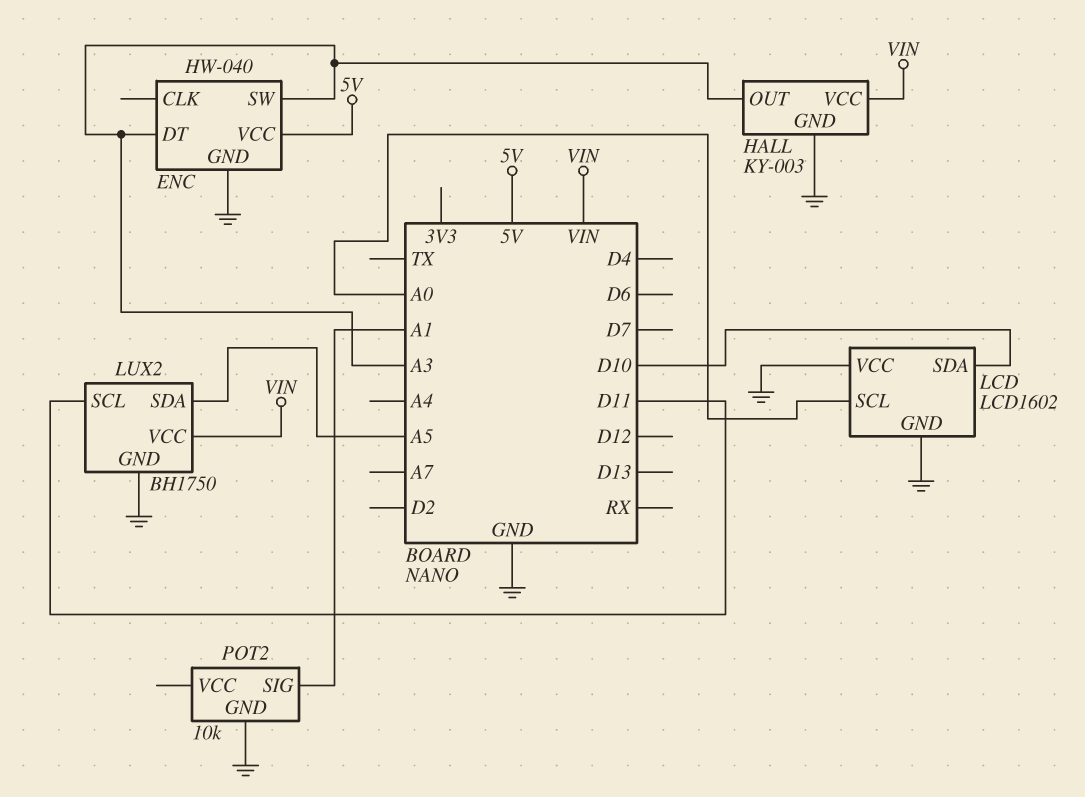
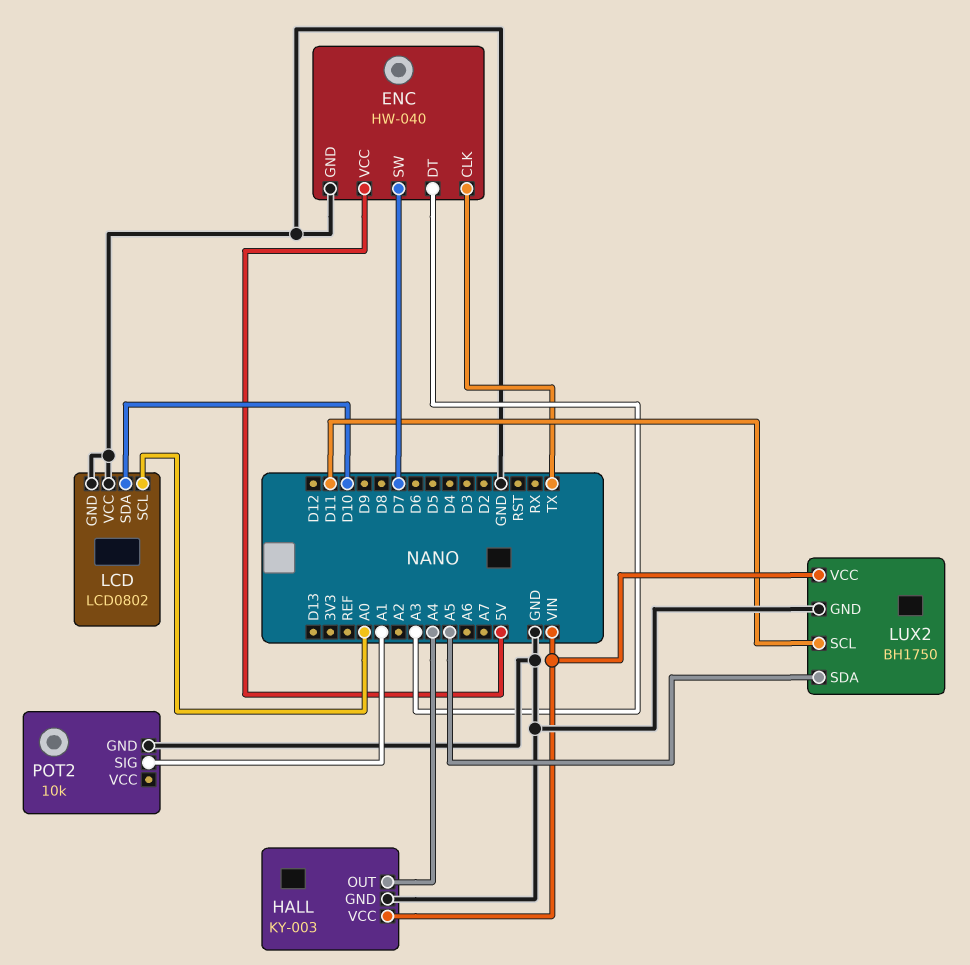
ENC pin CLK: none -> TX
ENC pin SW: A3 -> D7
HALL pin OUT: A3 -> A4
LCD: LCD1602 -> LCD0802

